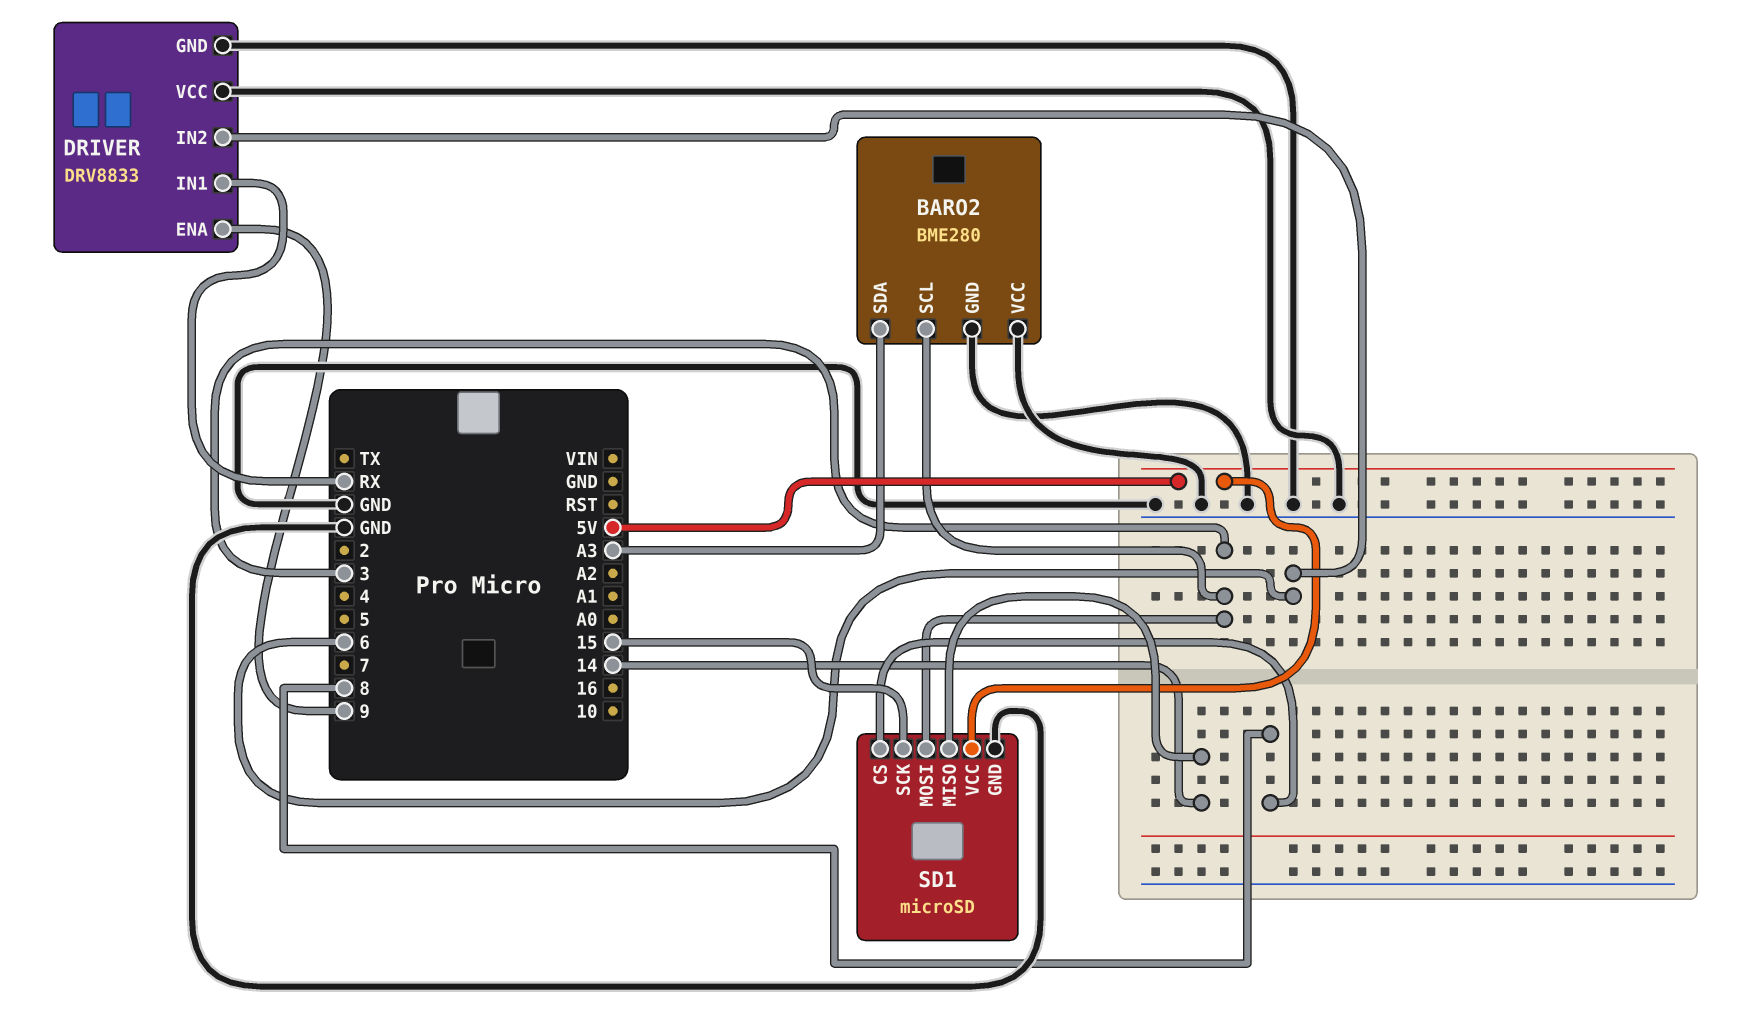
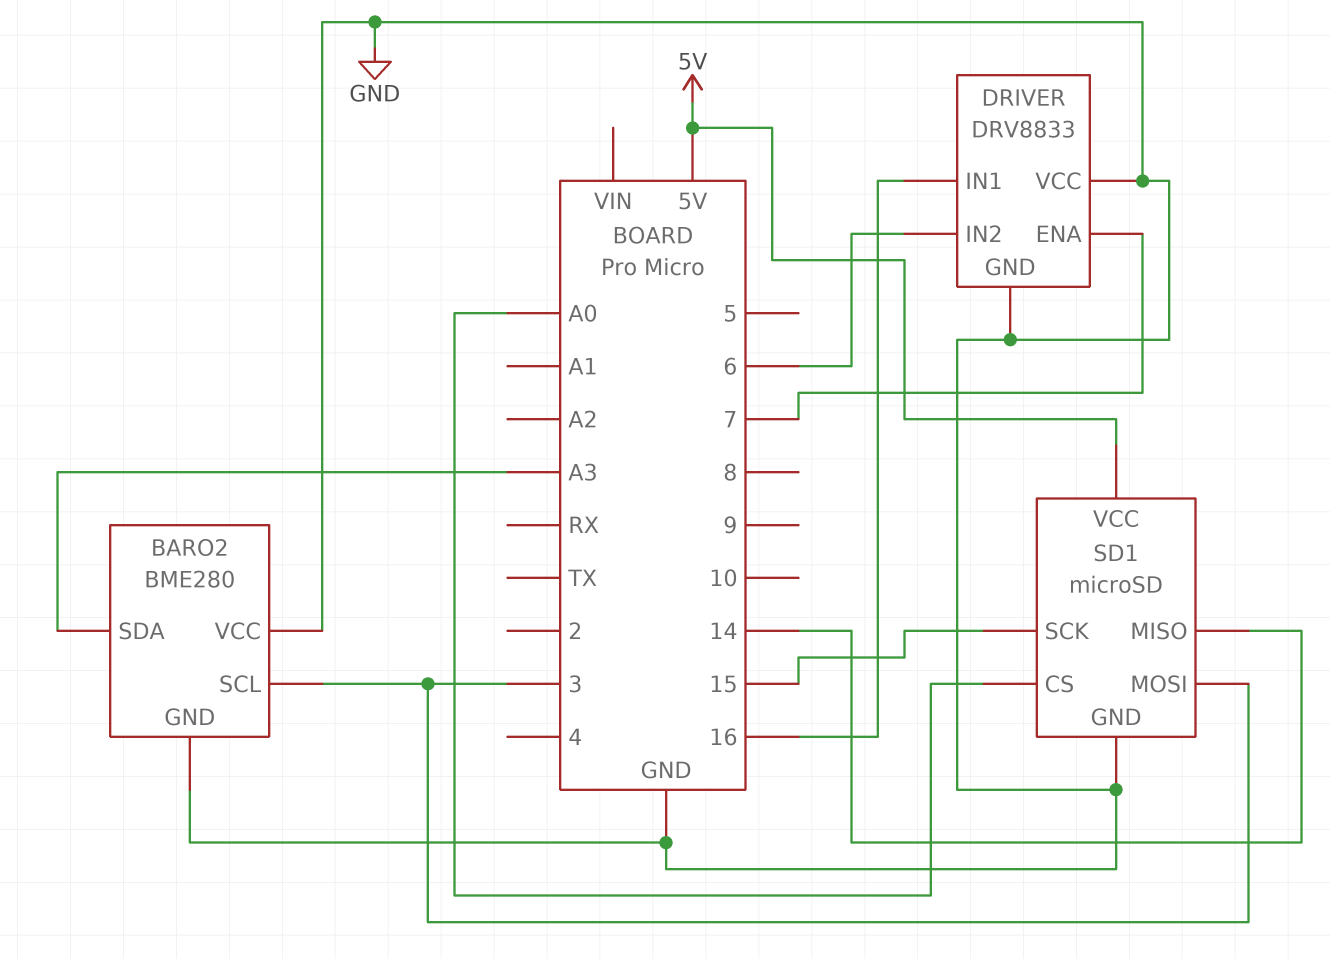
DRIVER pin ENA: 9 -> 7
DRIVER pin IN1: RX -> 16
SD1 pin CS: 8 -> A0

